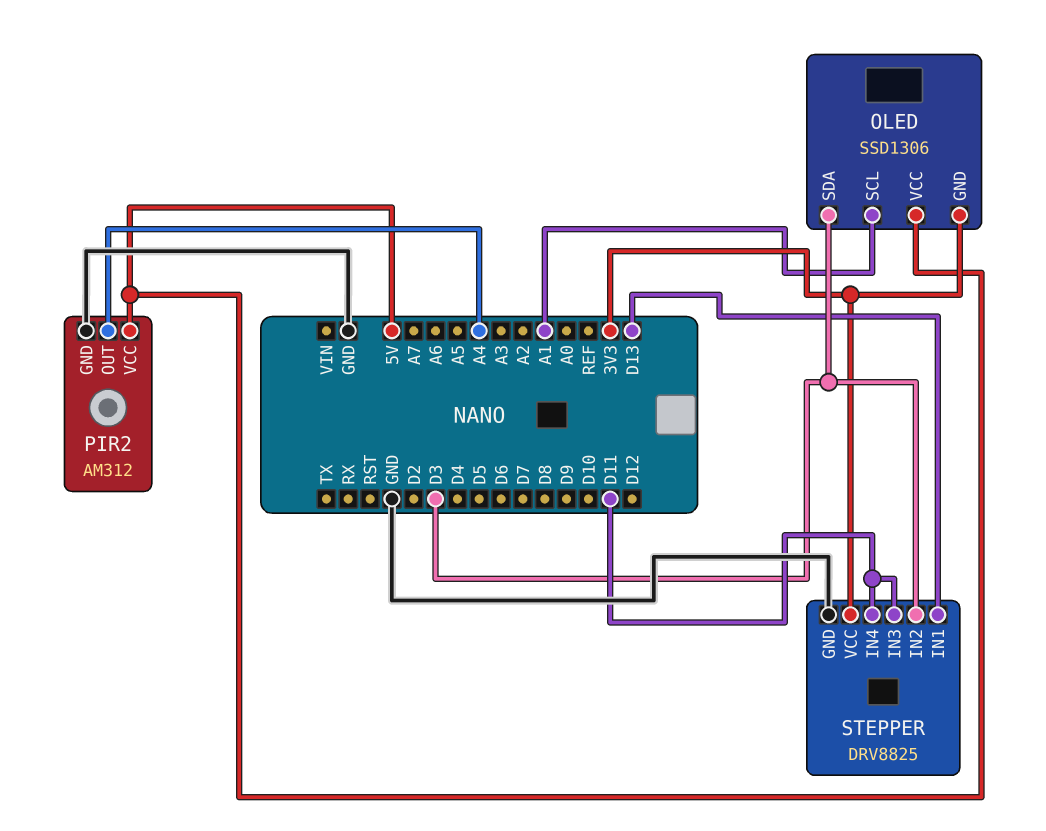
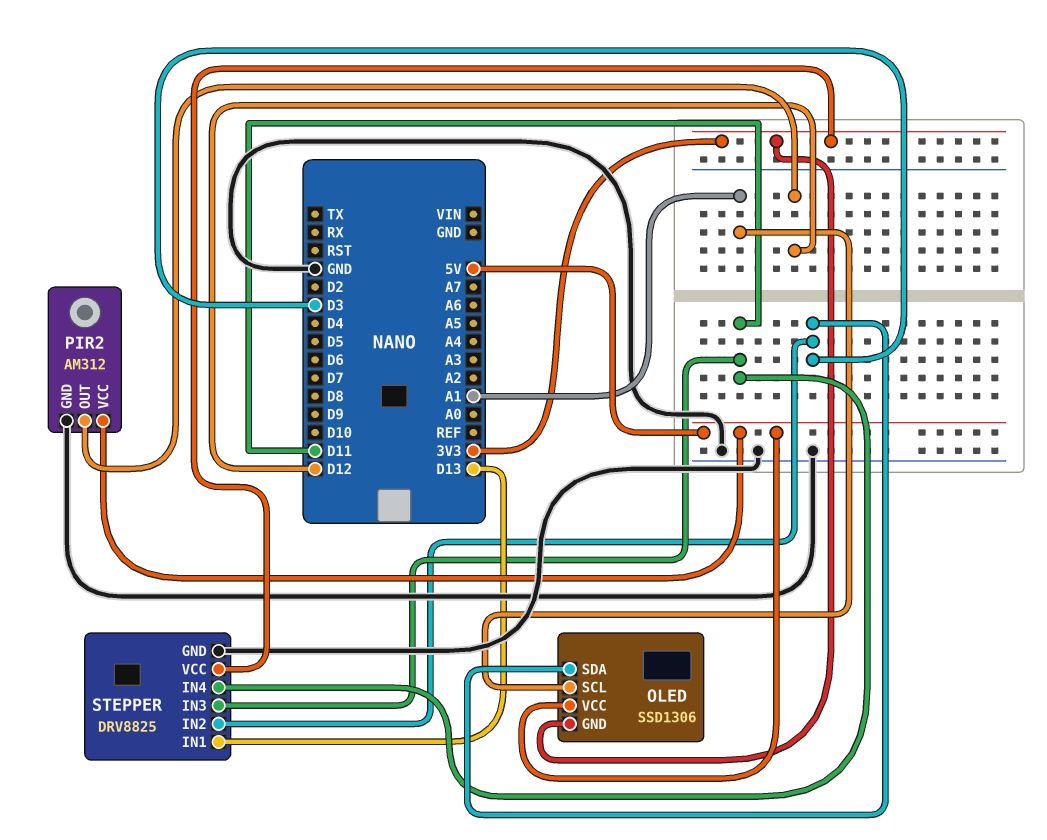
PIR2 pin OUT: A4 -> D12

